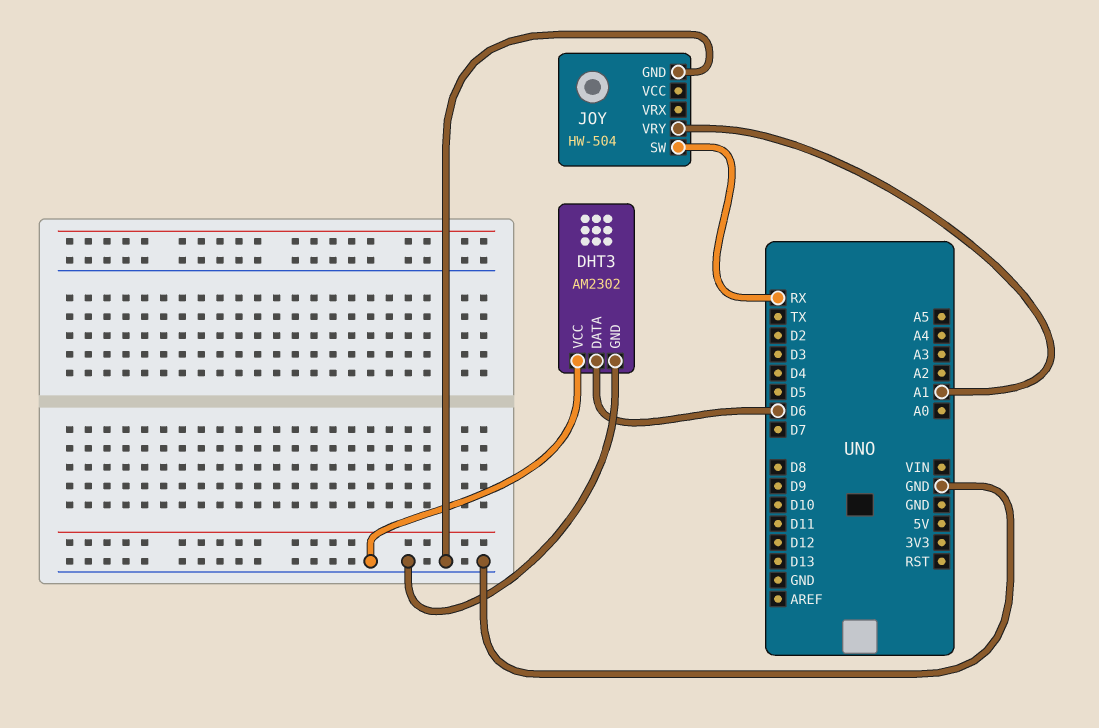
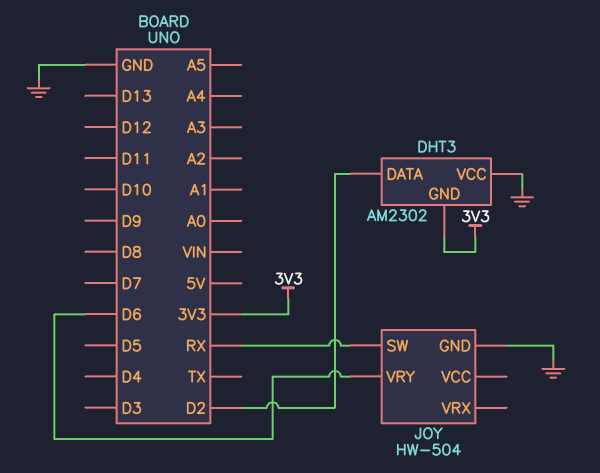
DHT3 pin DATA: D6 -> D2
DHT3 pin GND: GND -> 3V3
JOY pin VRY: A1 -> D6

